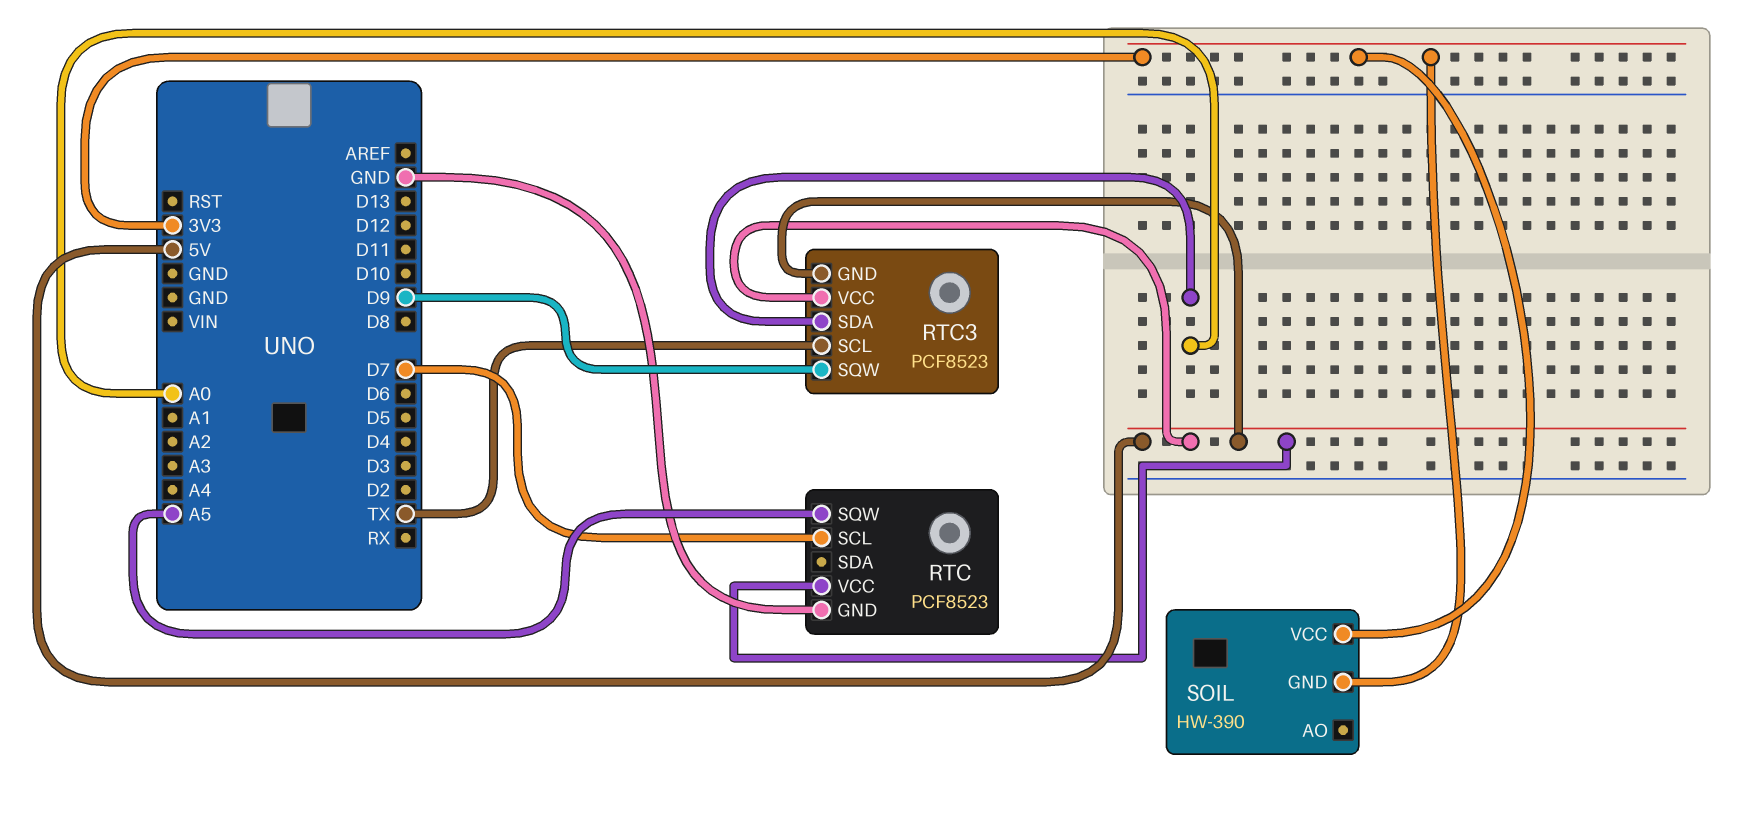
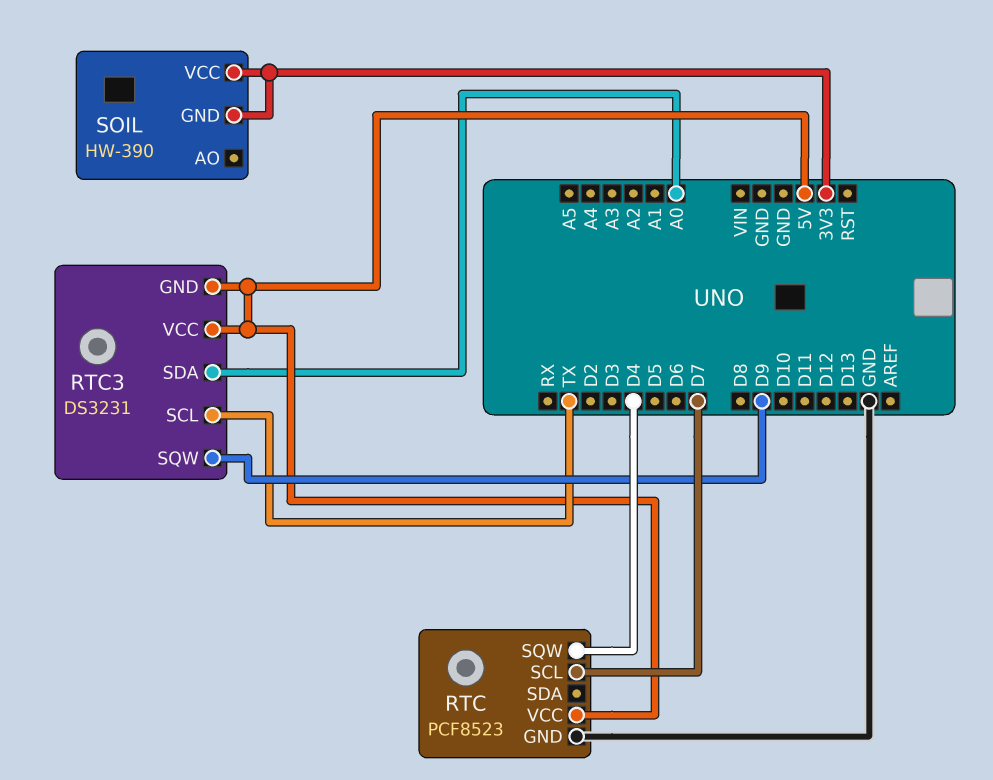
RTC pin SQW: A5 -> D4
RTC3: PCF8523 -> DS3231

